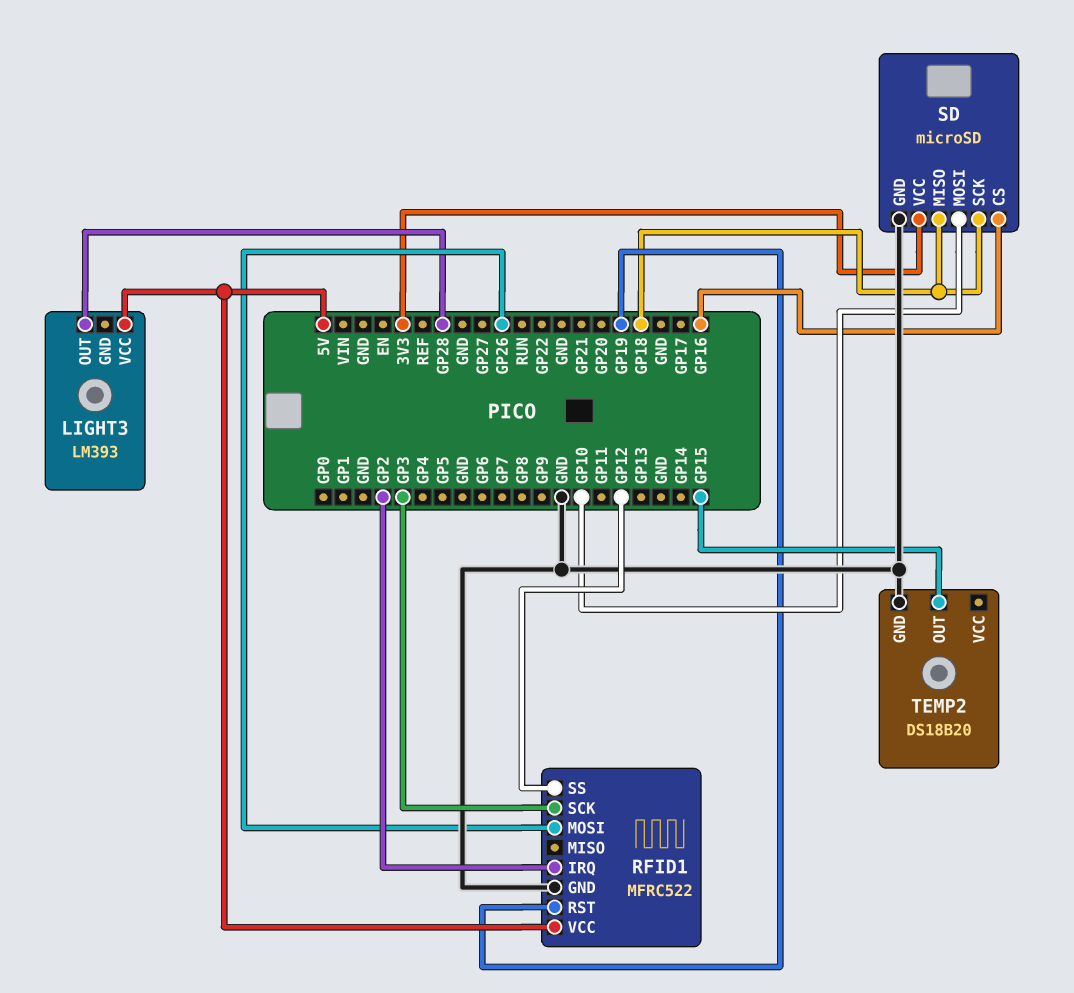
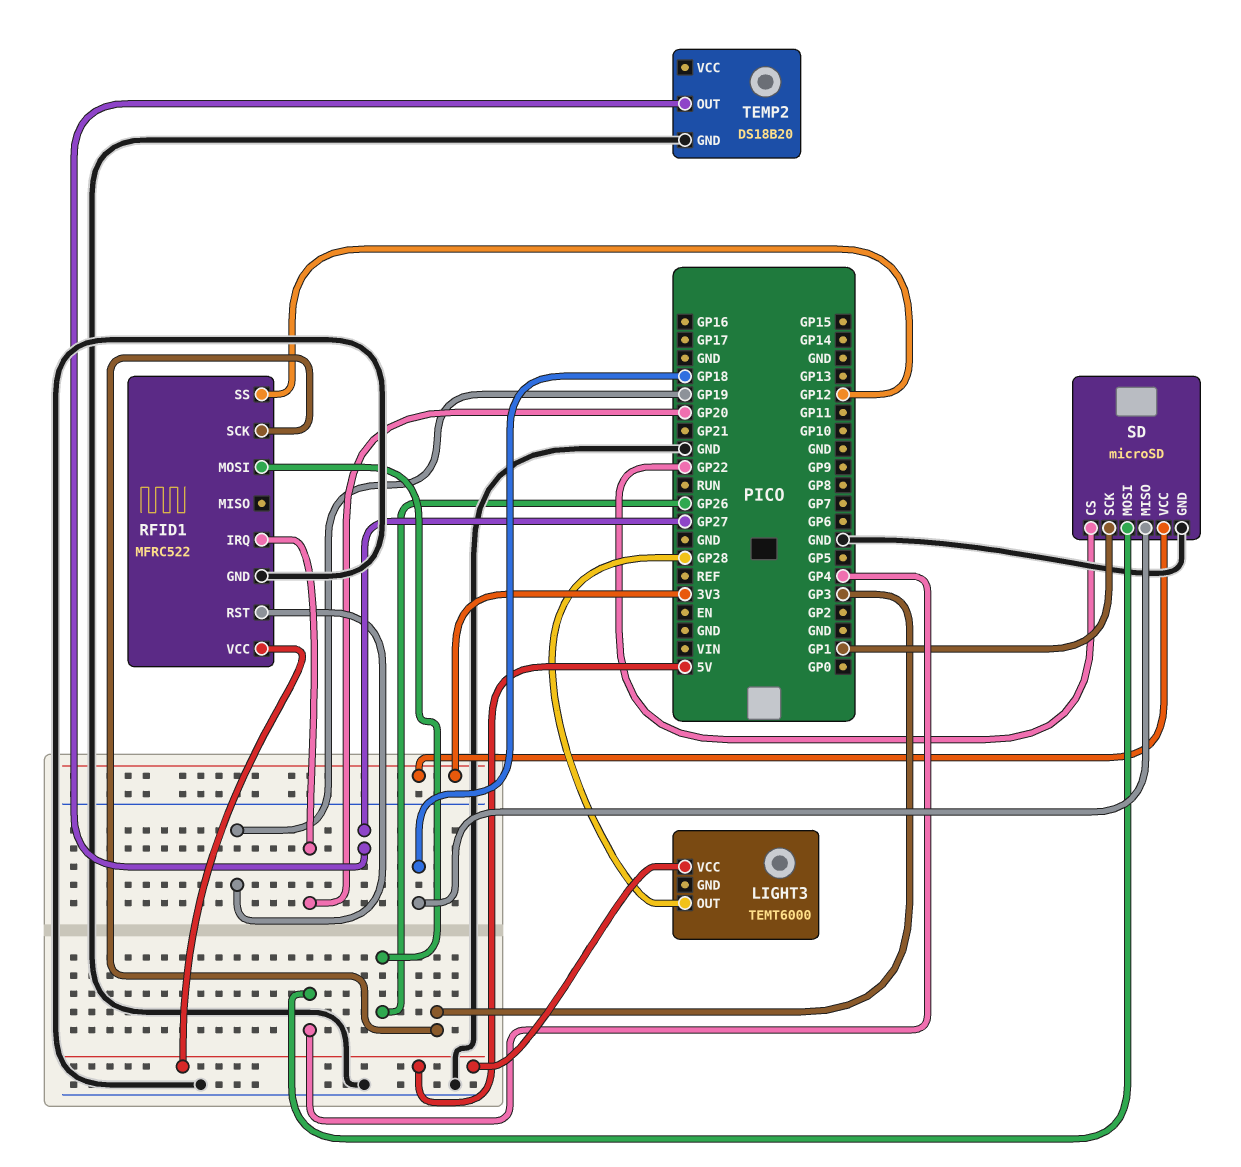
LIGHT3: LM393 -> TEMT6000
RFID1 pin IRQ: GP2 -> GP20
SD pin CS: GP16 -> GP22
SD pin MOSI: GP10 -> GP4
SD pin SCK: GP18 -> GP1
TEMP2 pin OUT: GP15 -> GP27

